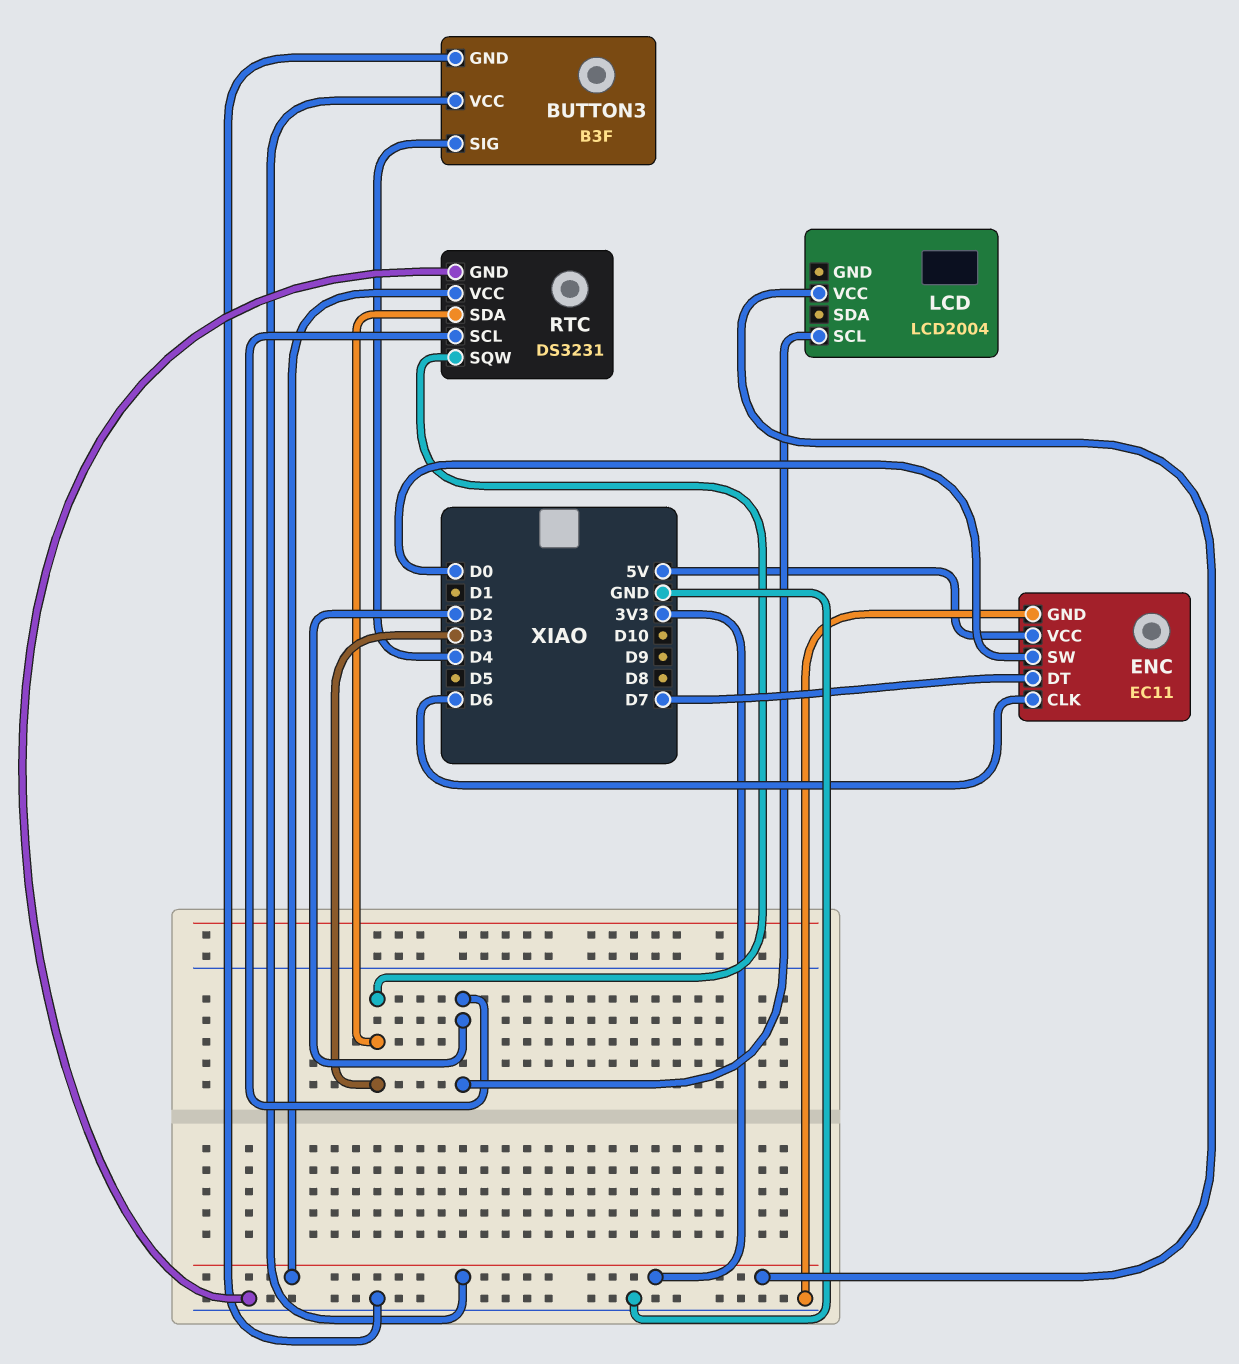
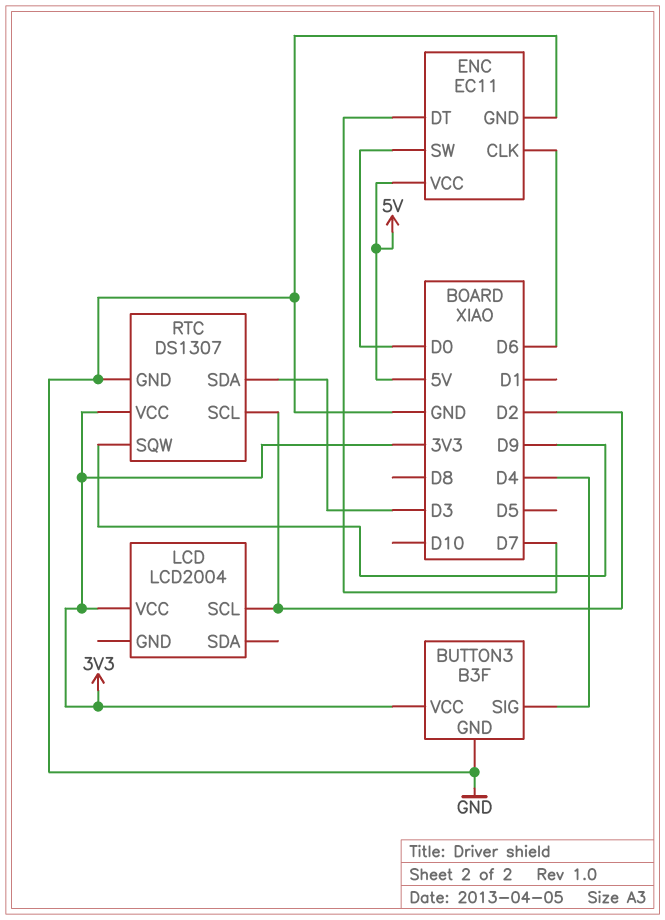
RTC: DS3231 -> DS1307
RTC pin SQW: D3 -> D9

